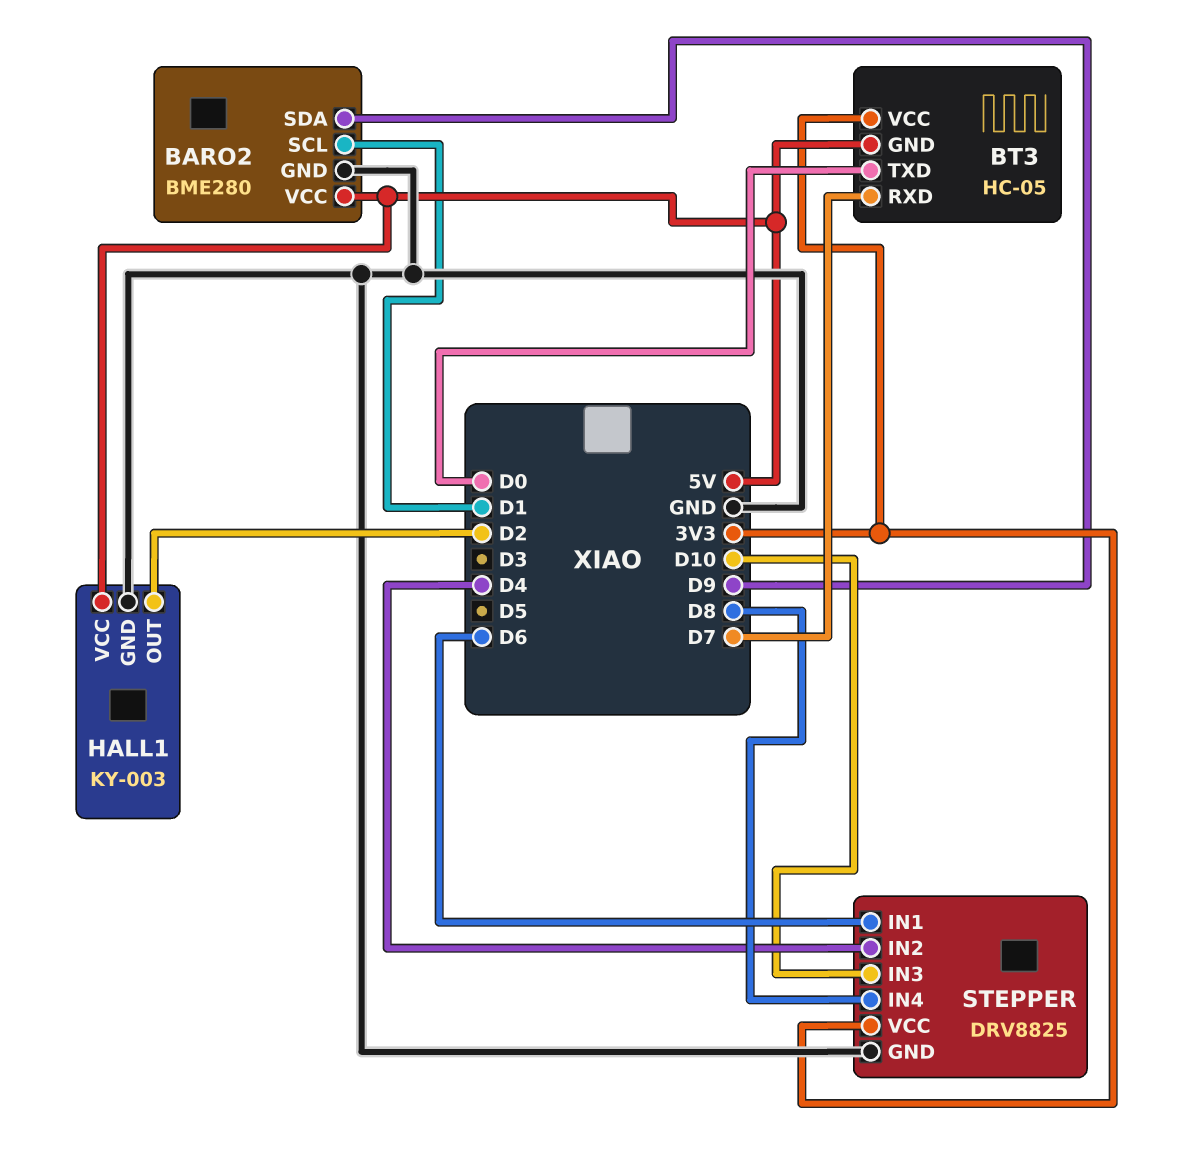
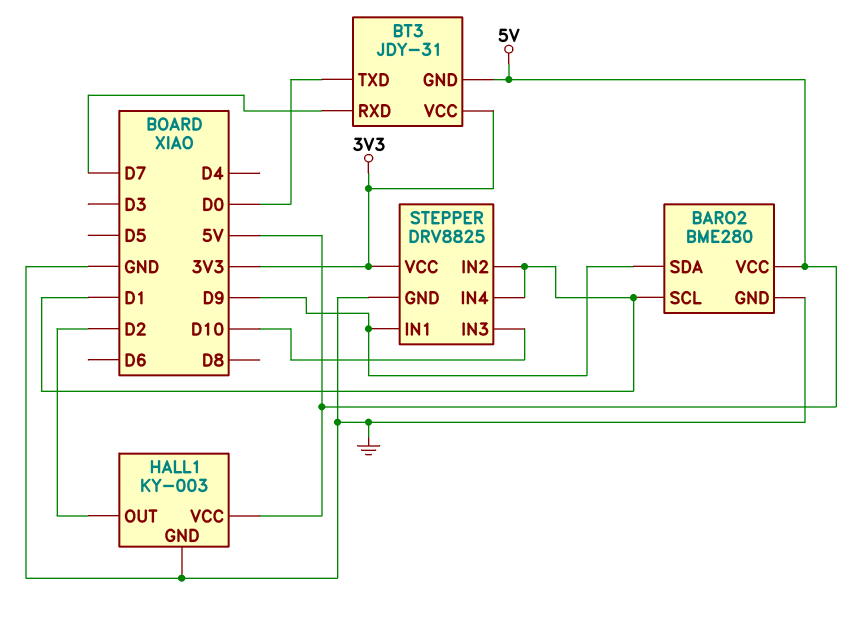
BT3: HC-05 -> JDY-31
STEPPER pin IN1: D6 -> D9
STEPPER pin IN2: D4 -> D1
STEPPER pin IN4: D8 -> D1

